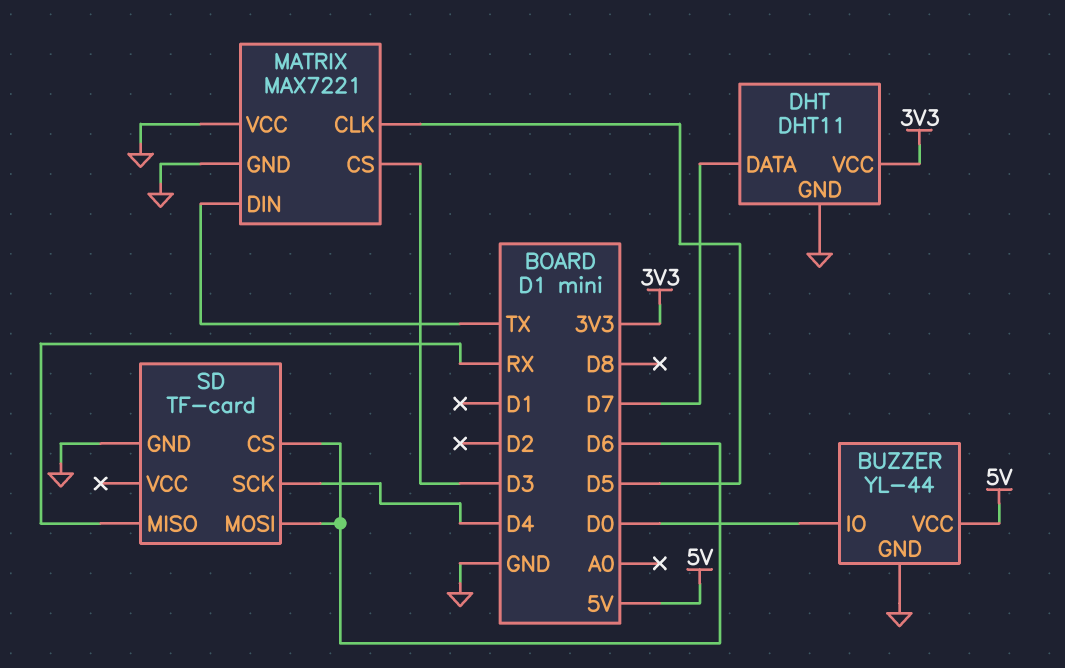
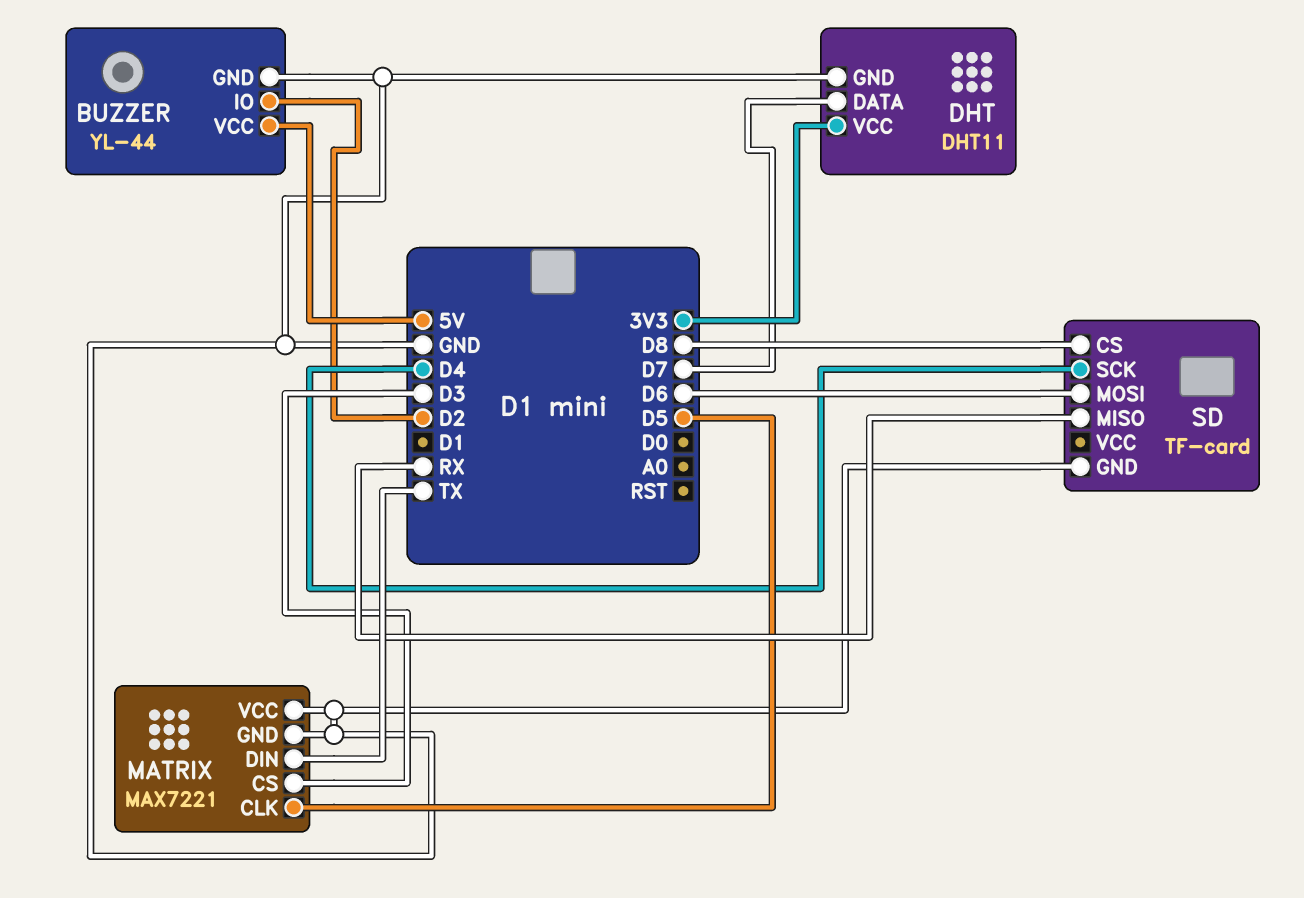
BUZZER pin IO: D0 -> D2
SD pin CS: D6 -> D8

